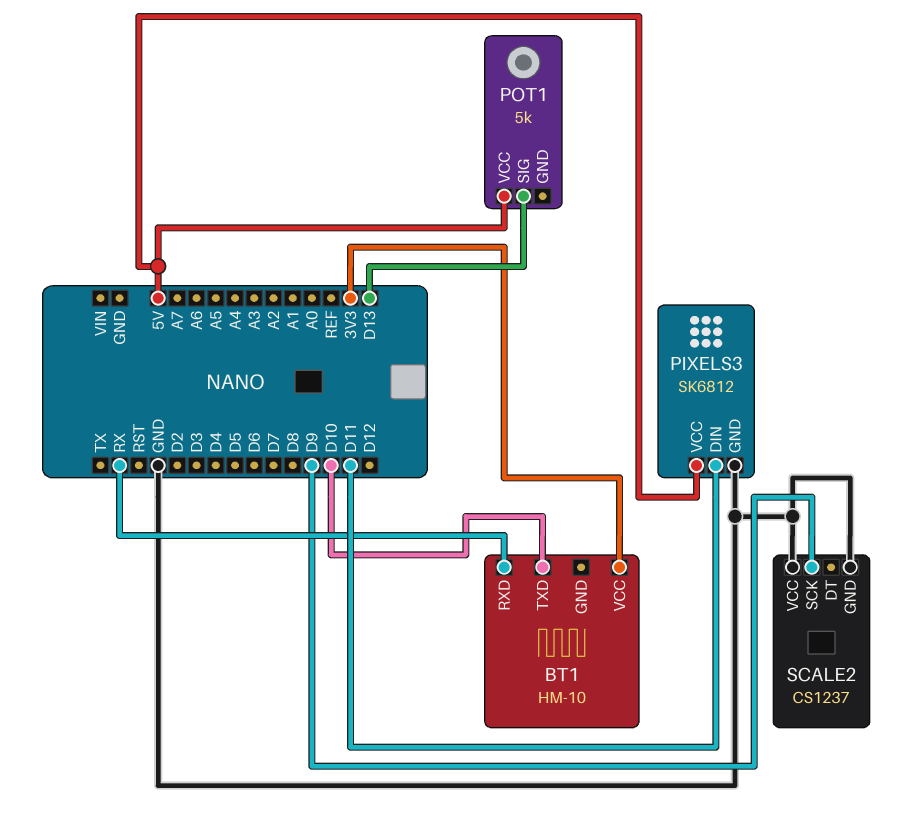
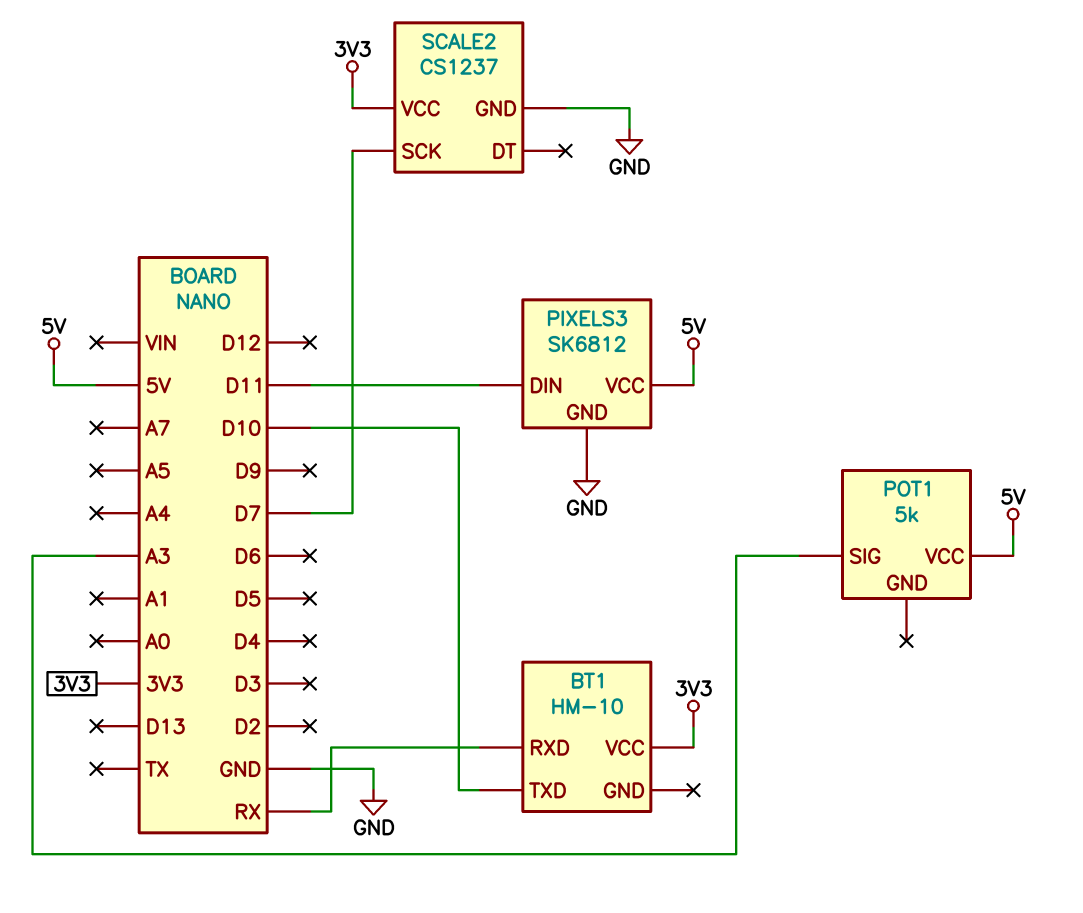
POT1 pin SIG: D13 -> A3
SCALE2 pin SCK: D9 -> D7
SCALE2 pin VCC: GND -> 3V3

